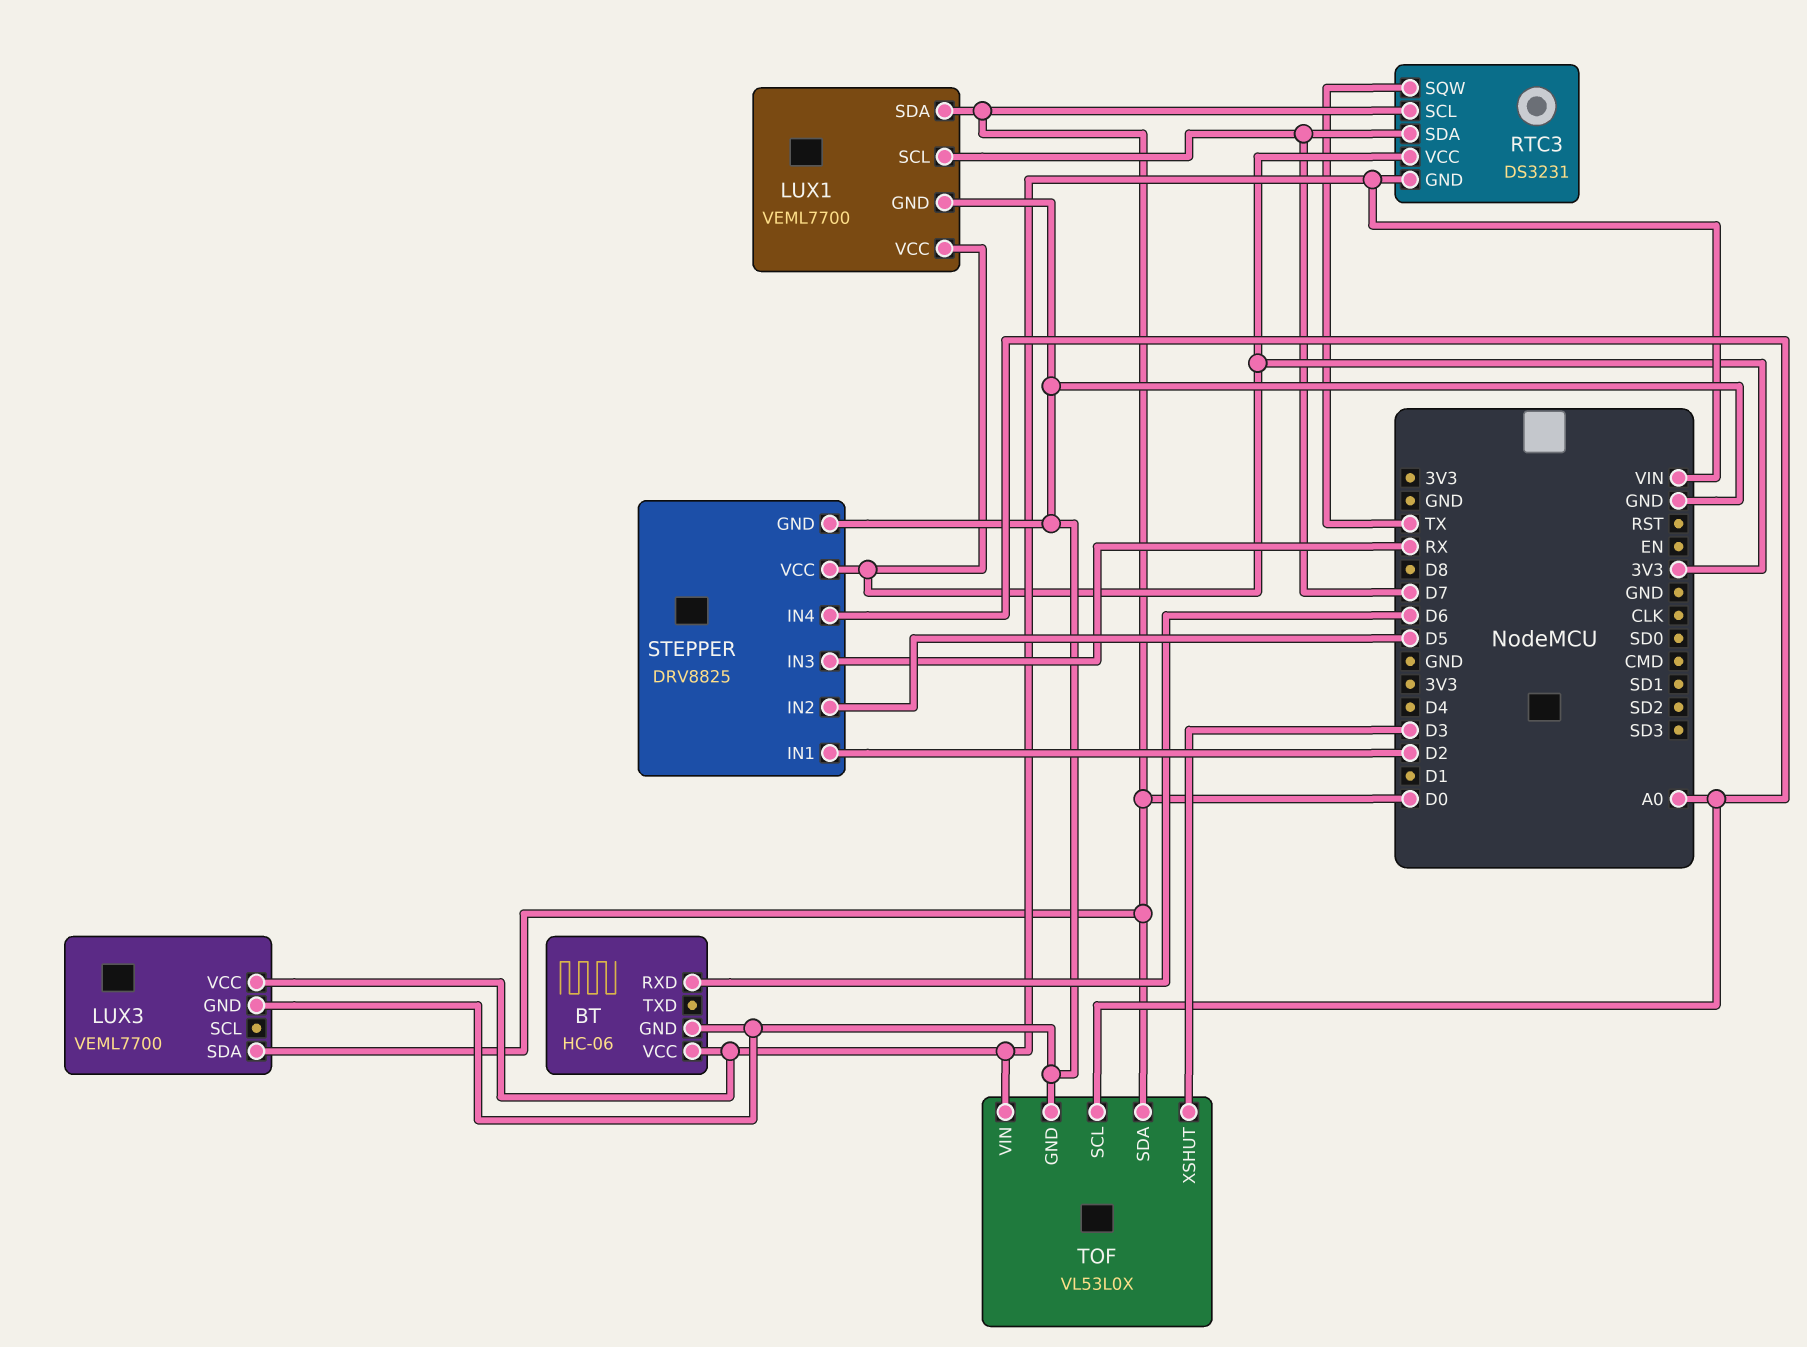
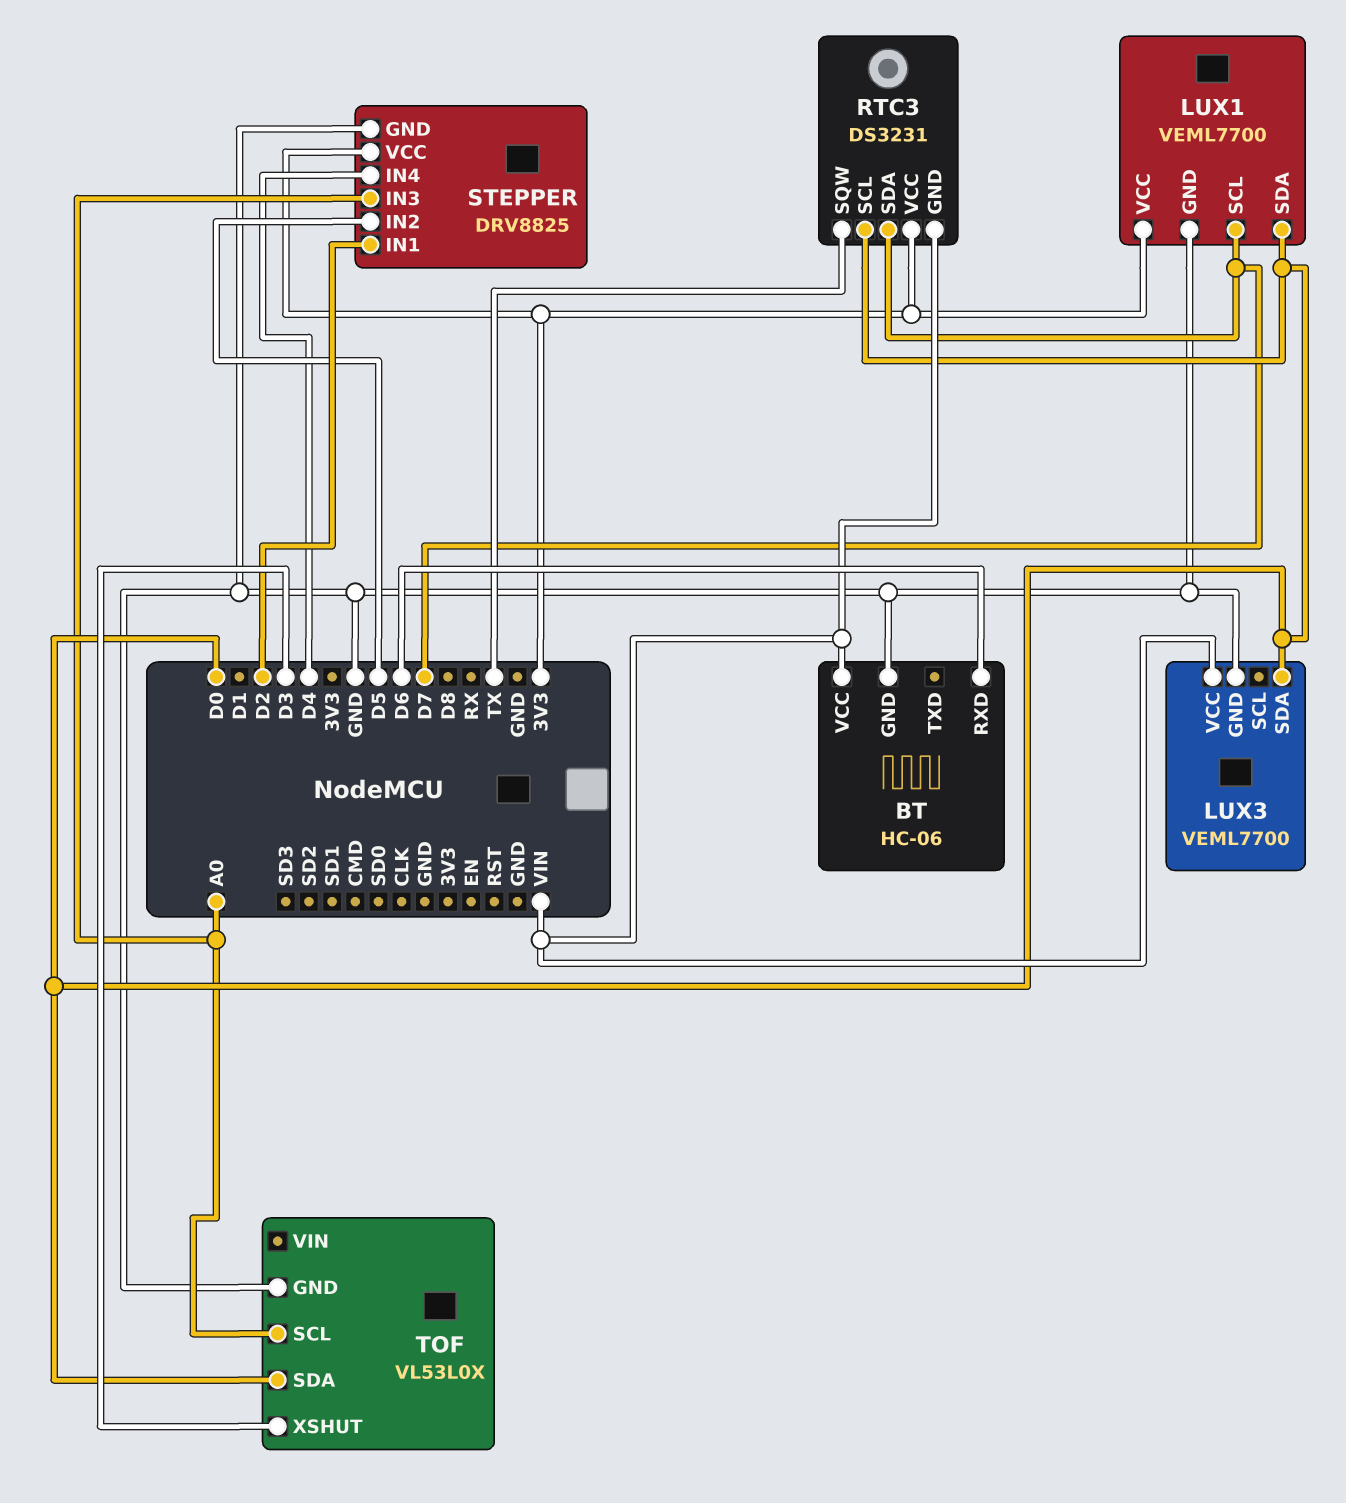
STEPPER pin IN3: RX -> A0
STEPPER pin IN4: A0 -> D4
TOF pin VIN: VIN -> none

